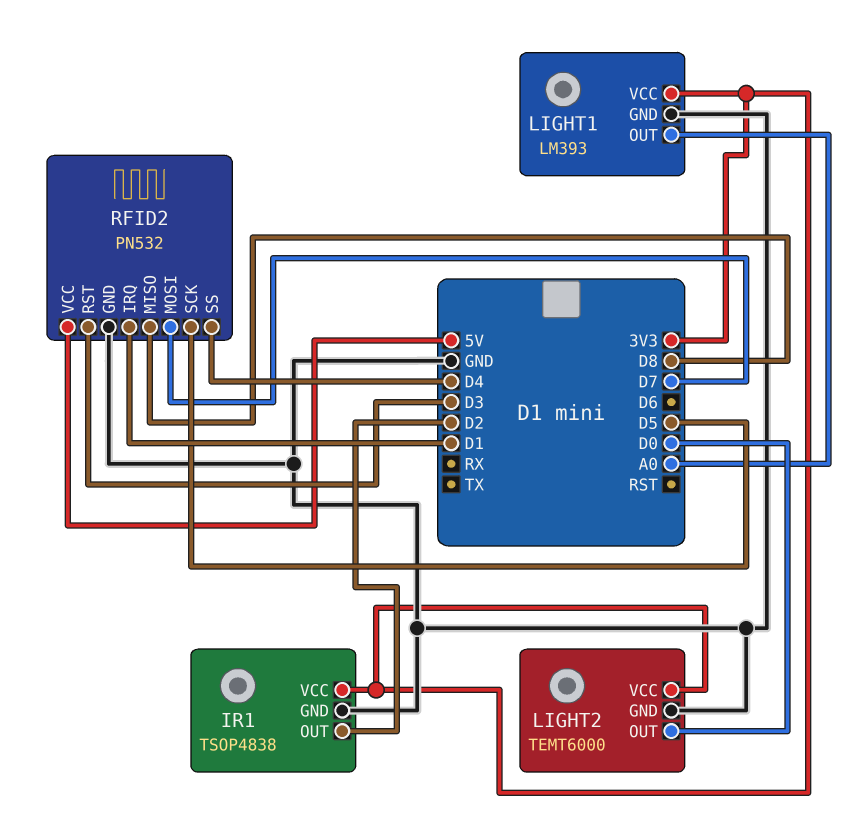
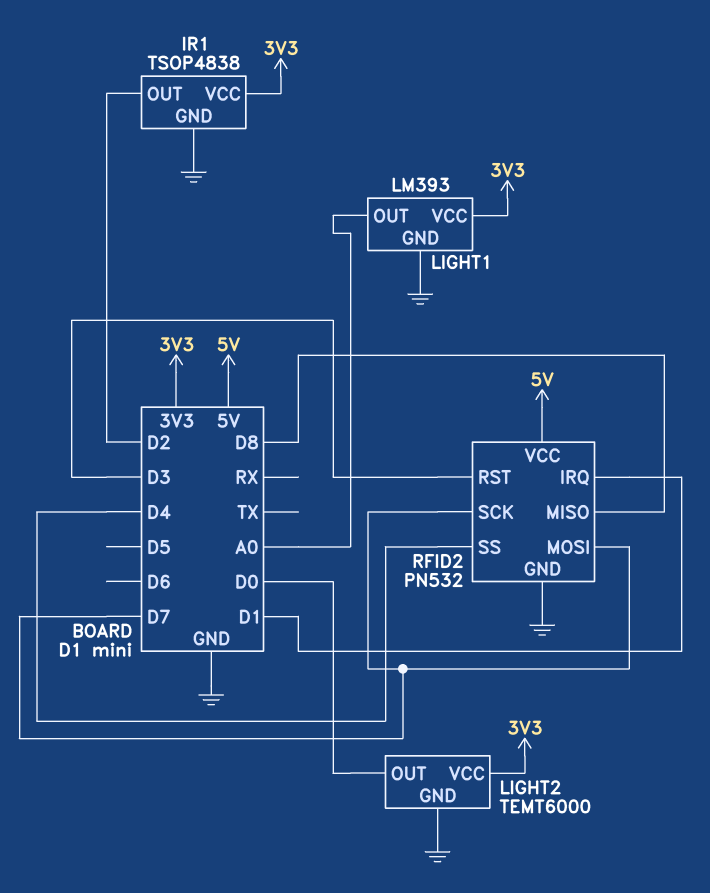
RFID2 pin SCK: D5 -> D7

